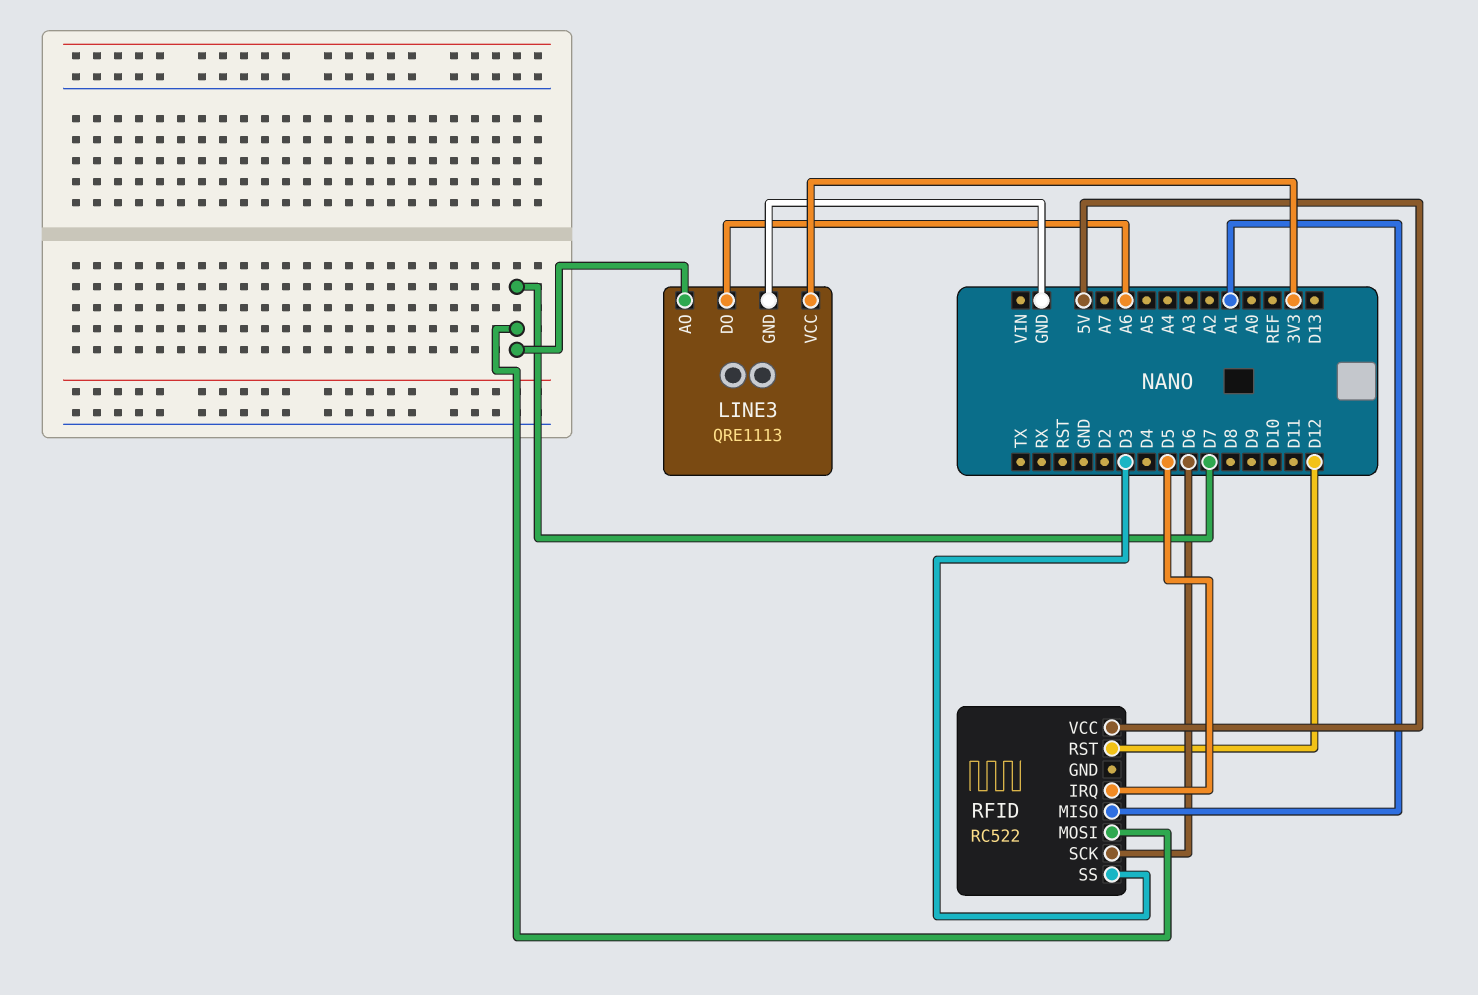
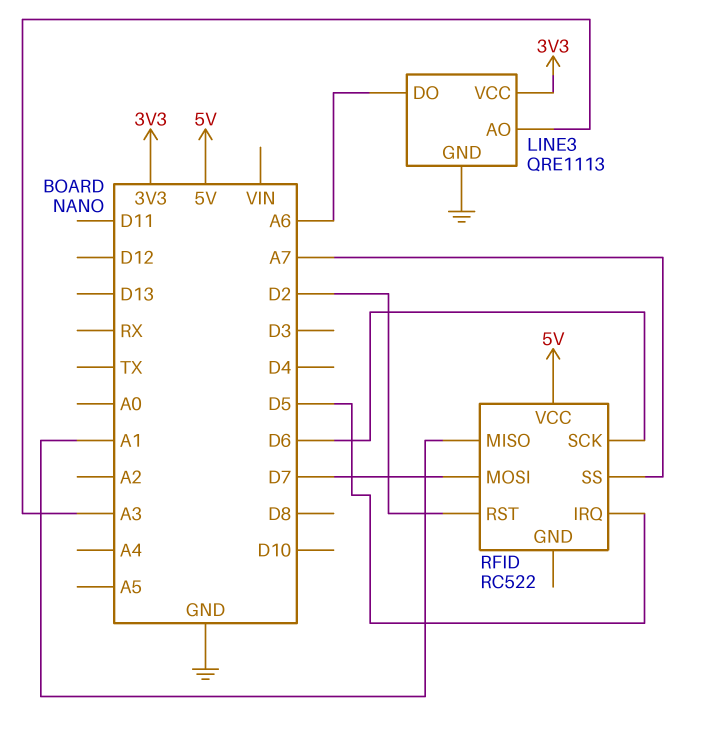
LINE3 pin AO: D7 -> A3
RFID pin RST: D12 -> D2
RFID pin SS: D3 -> A7

